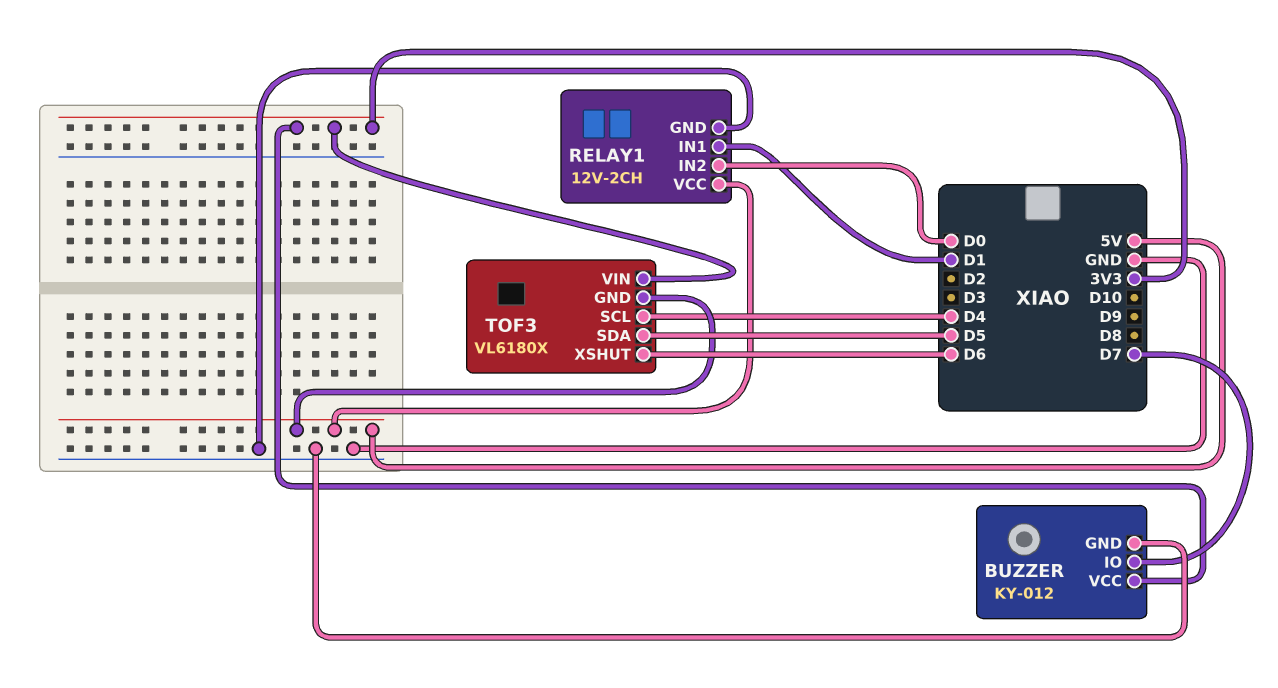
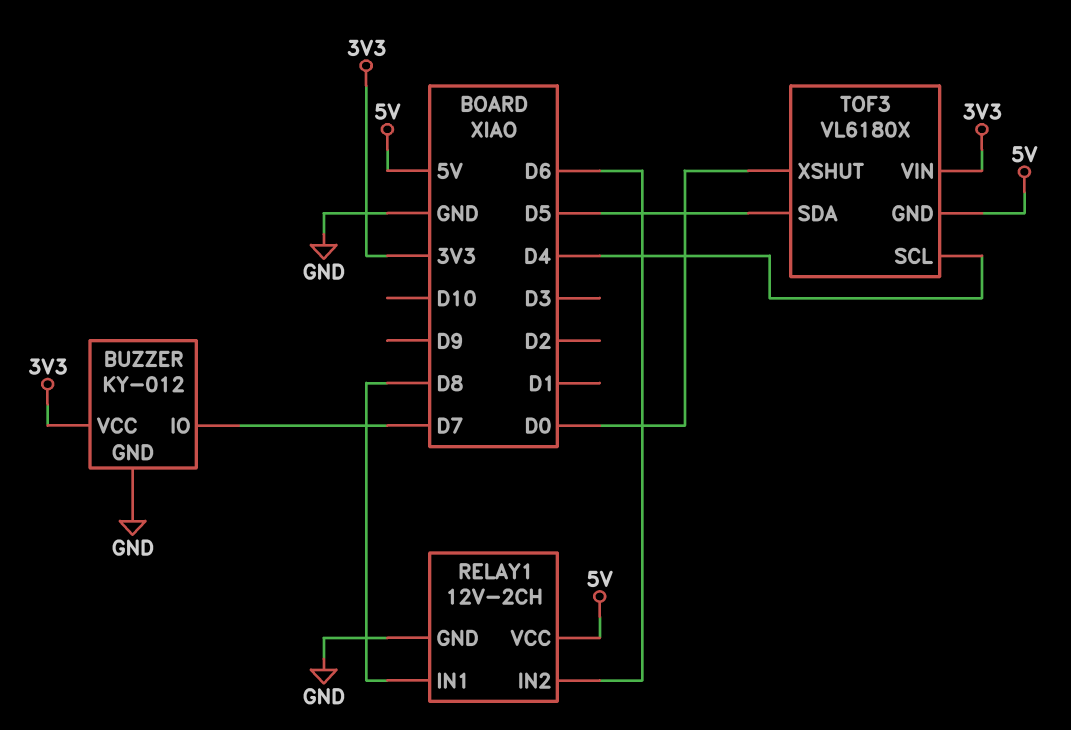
RELAY1 pin IN1: D1 -> D8
RELAY1 pin IN2: D0 -> D6
TOF3 pin XSHUT: D6 -> D0

